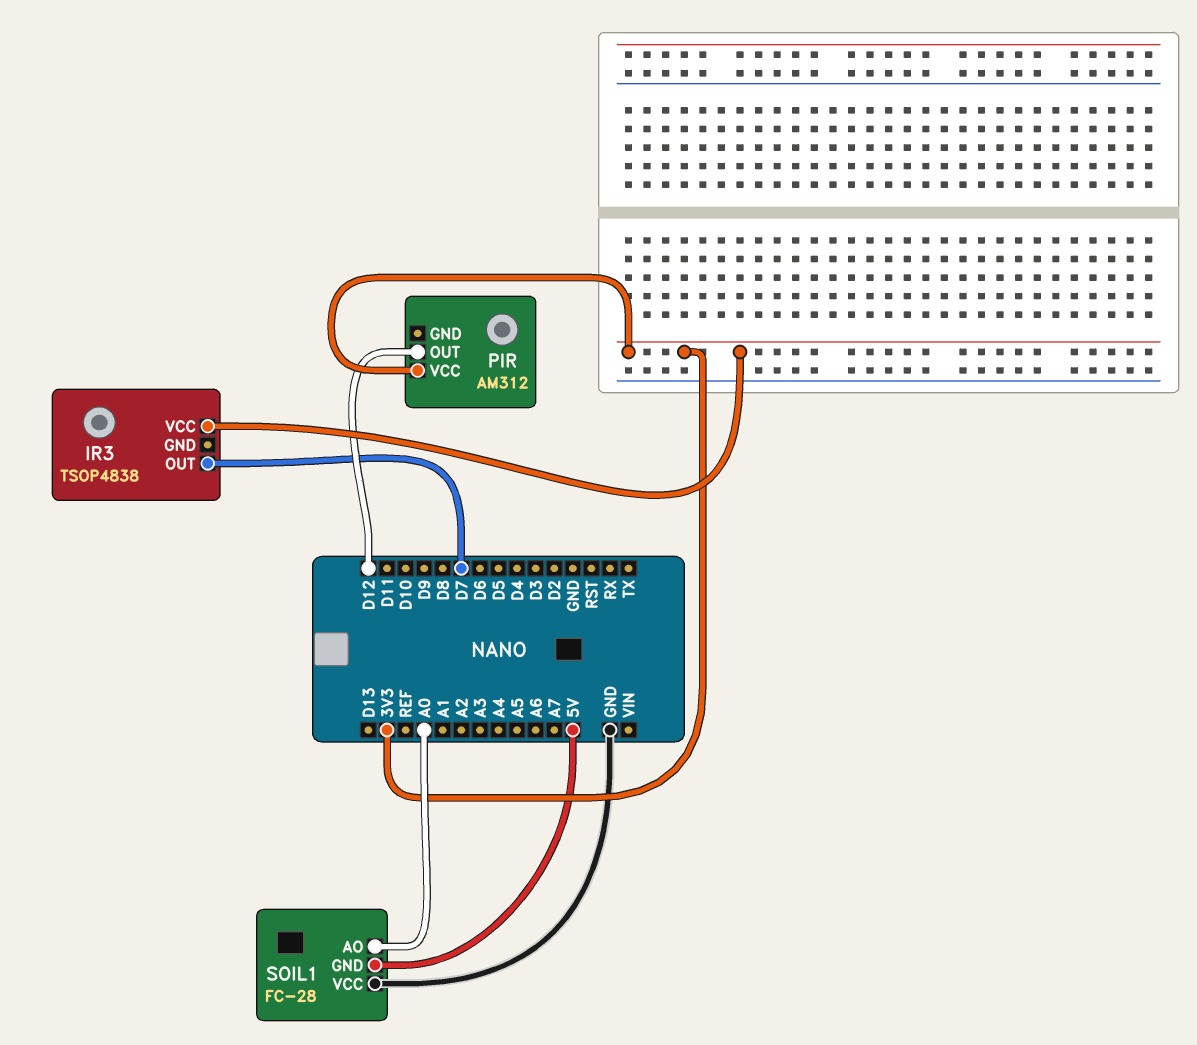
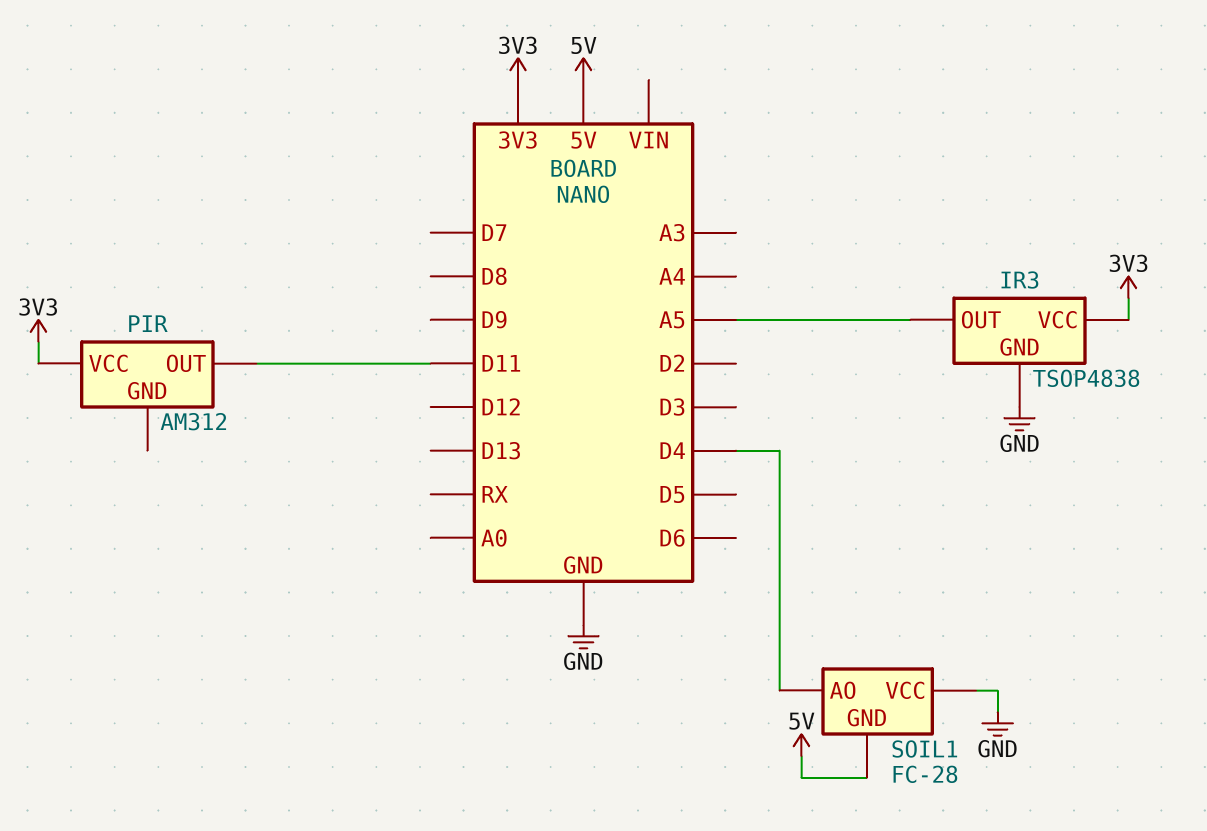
IR3 pin GND: none -> GND
IR3 pin OUT: D7 -> A5
PIR pin OUT: D12 -> D11
SOIL1 pin AO: A0 -> D4

